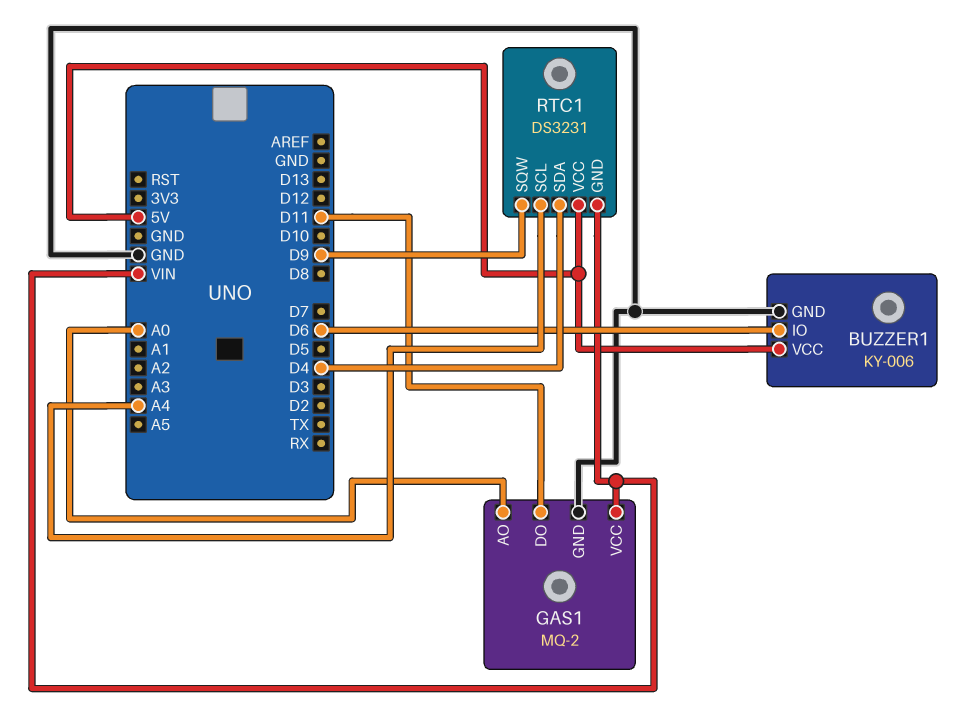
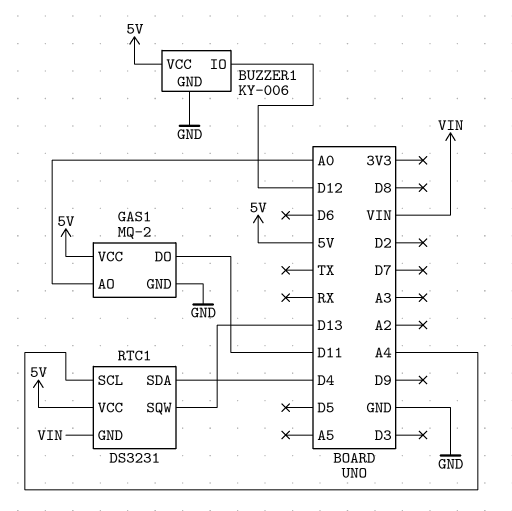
BUZZER1 pin IO: D6 -> D12
GAS1 pin VCC: VIN -> 5V
RTC1 pin SQW: D9 -> D13

